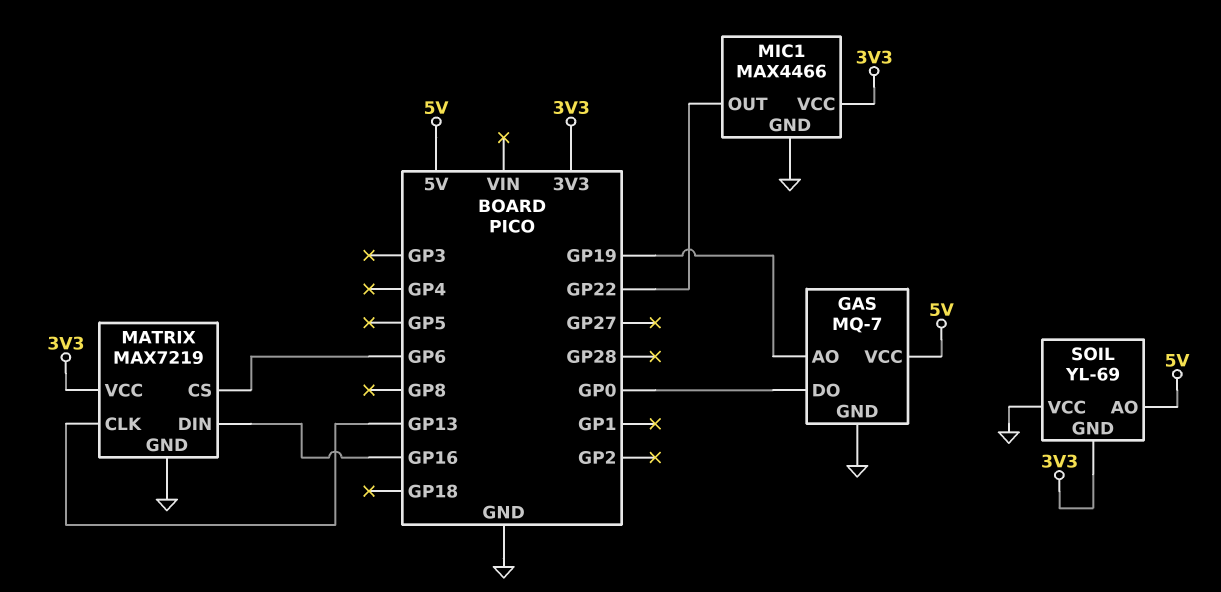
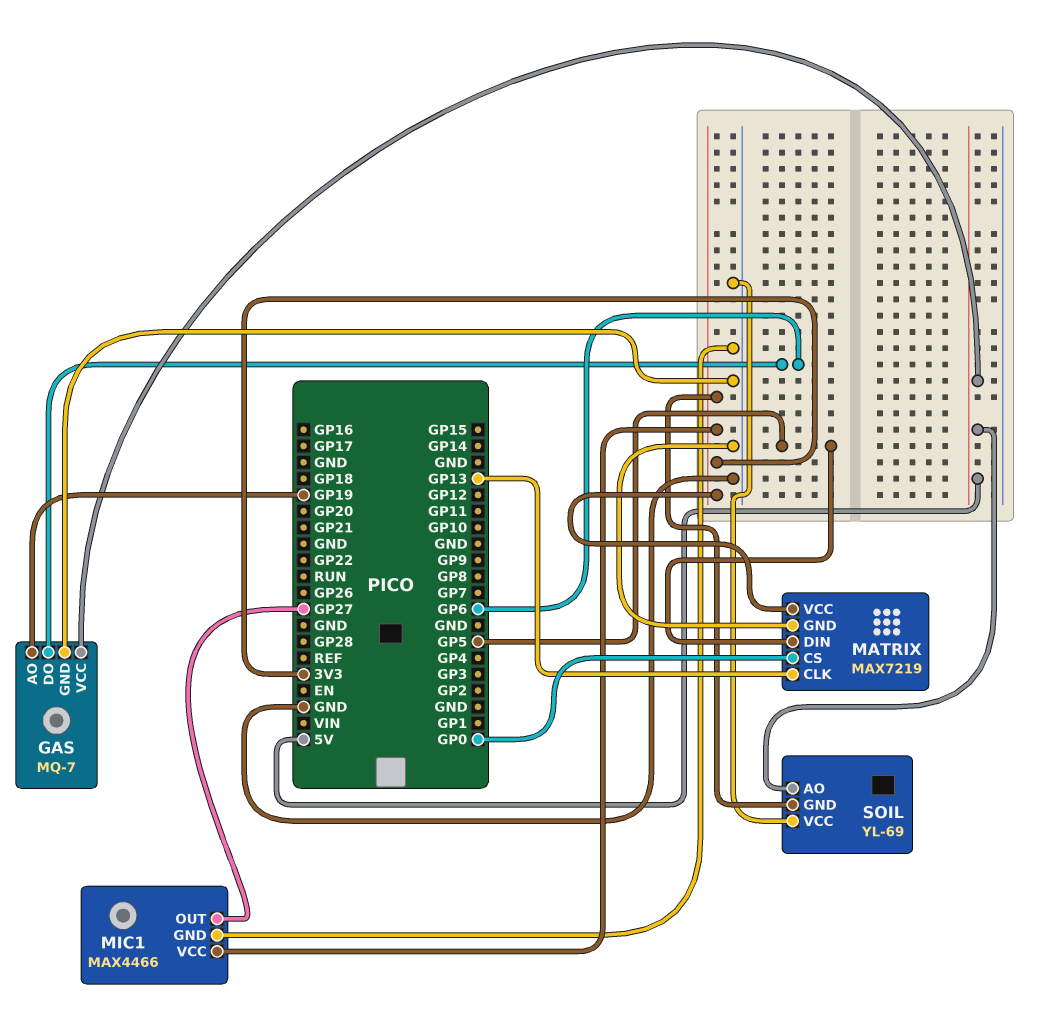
GAS pin DO: GP0 -> GP6
MATRIX pin CS: GP6 -> GP0
MATRIX pin DIN: GP16 -> GP5
MIC1 pin OUT: GP22 -> GP27

